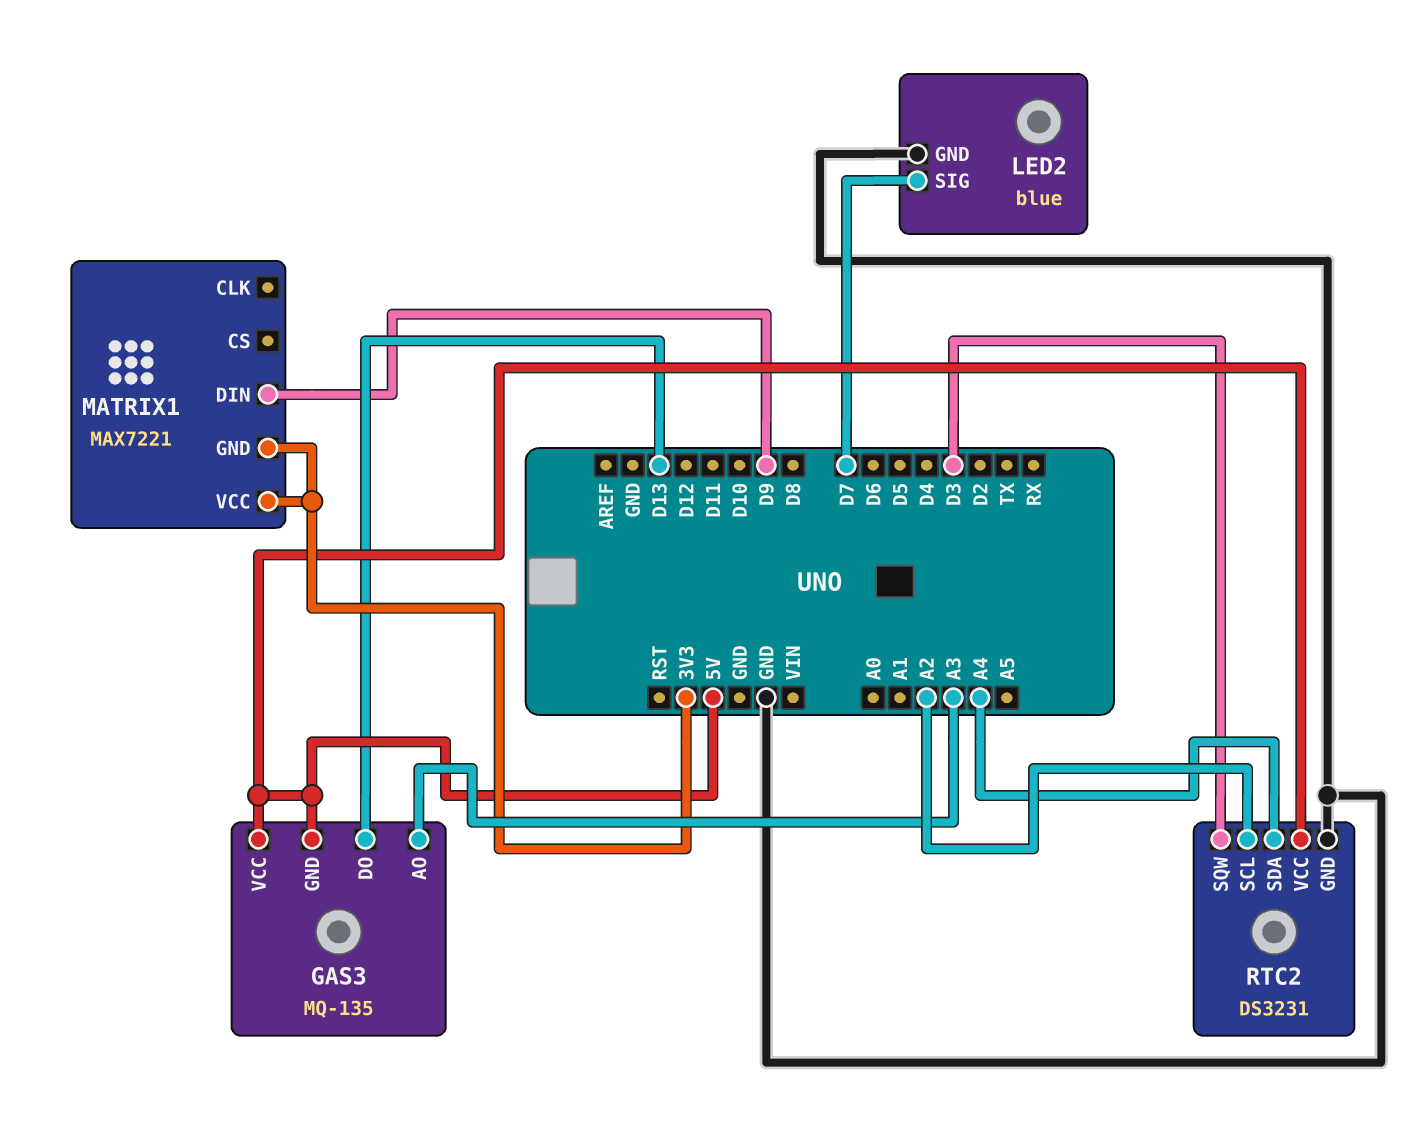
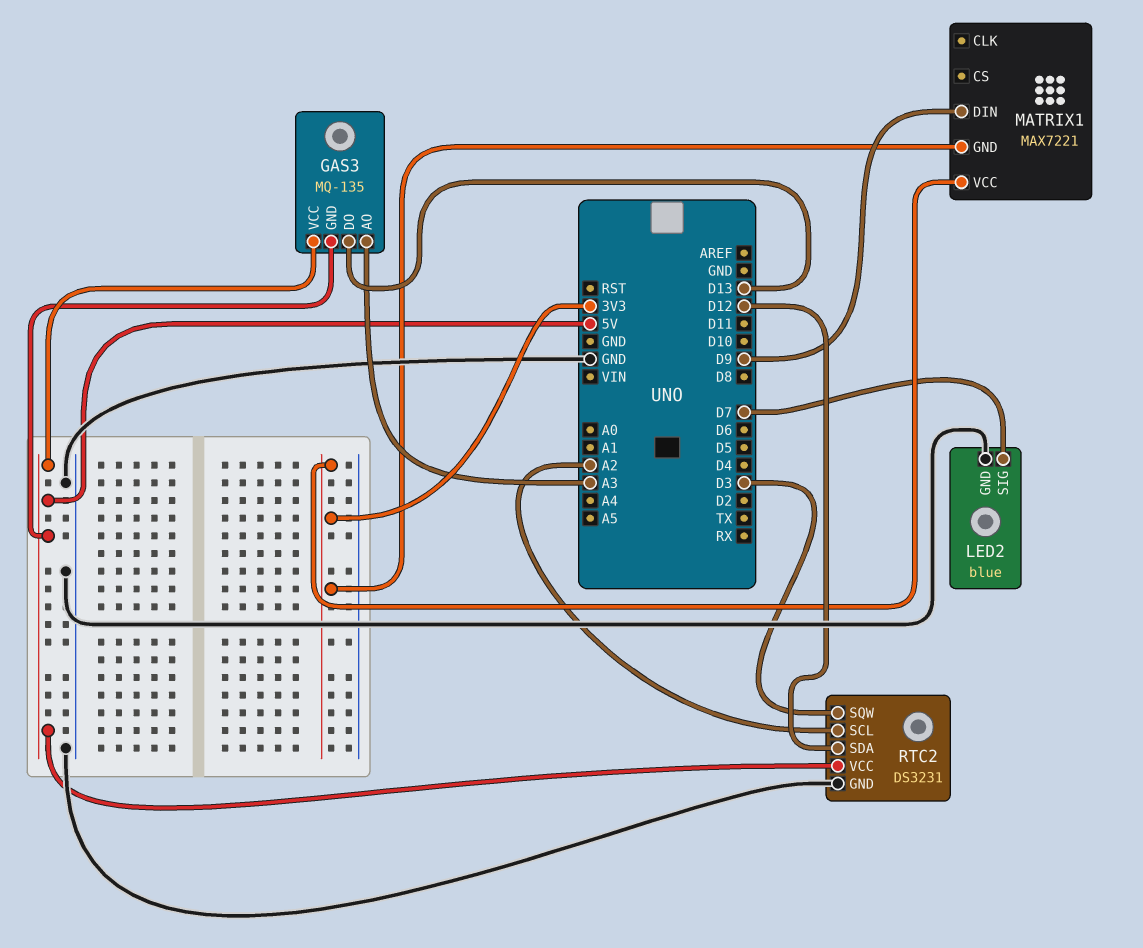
RTC2 pin SDA: A4 -> D12

